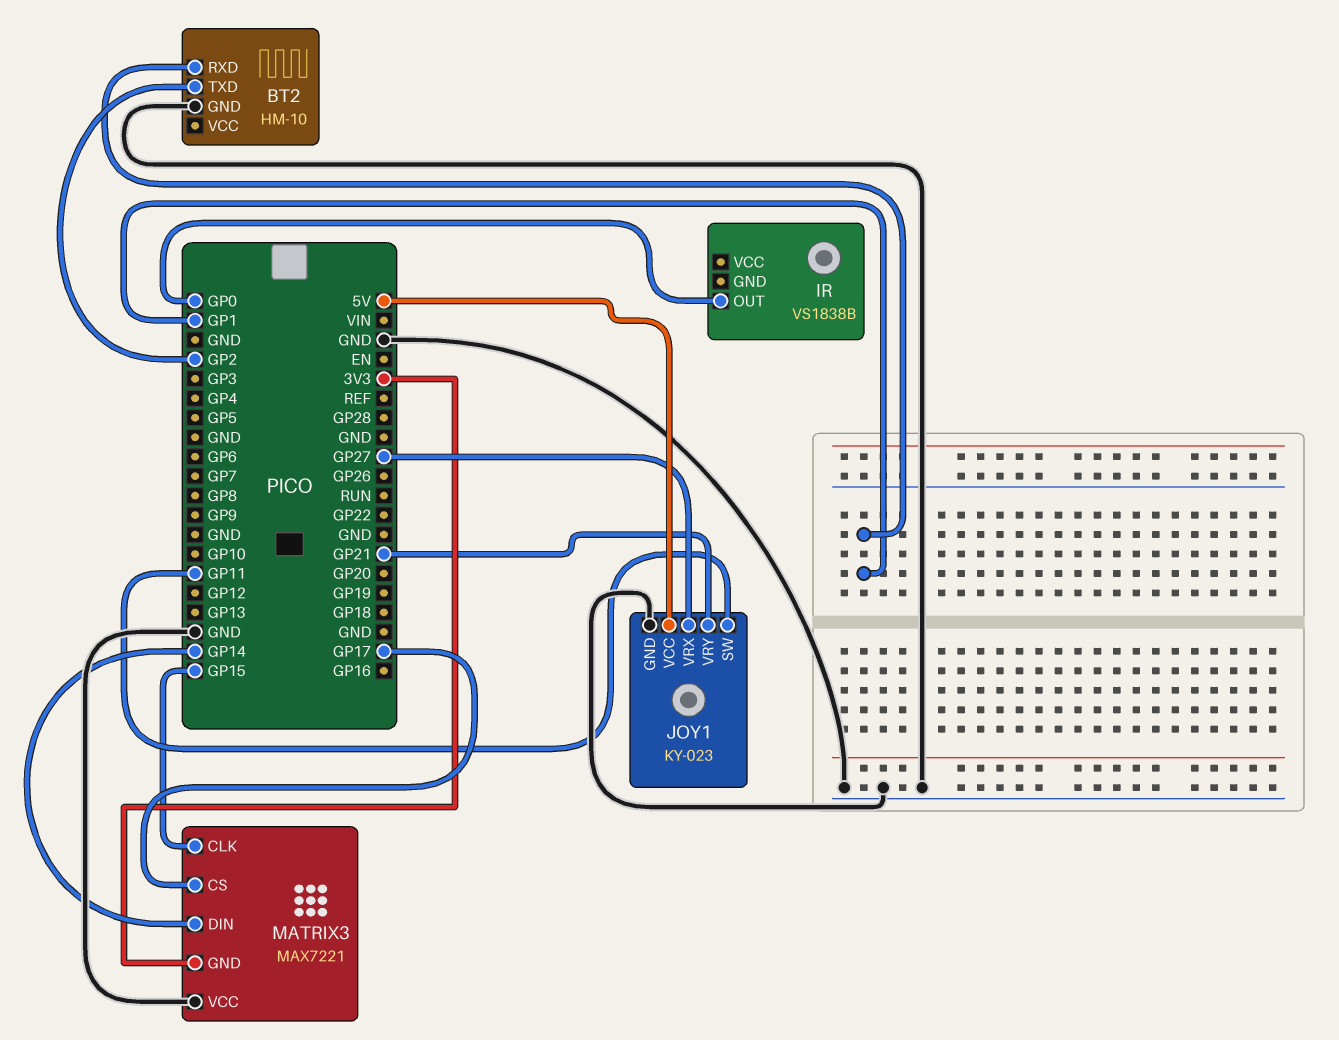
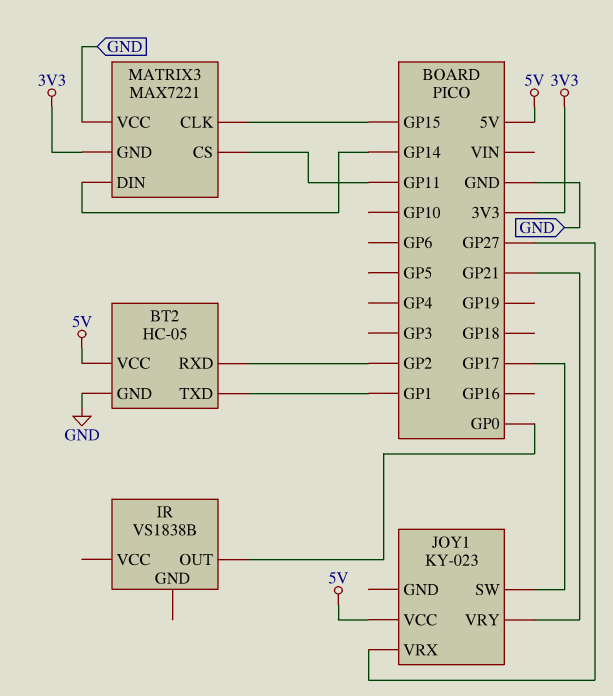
BT2: HM-10 -> HC-05
BT2 pin RXD: GP1 -> GP2
BT2 pin TXD: GP2 -> GP1
BT2 pin VCC: none -> 5V
JOY1 pin GND: GND -> none
JOY1 pin SW: GP11 -> GP17
MATRIX3 pin CS: GP17 -> GP11

